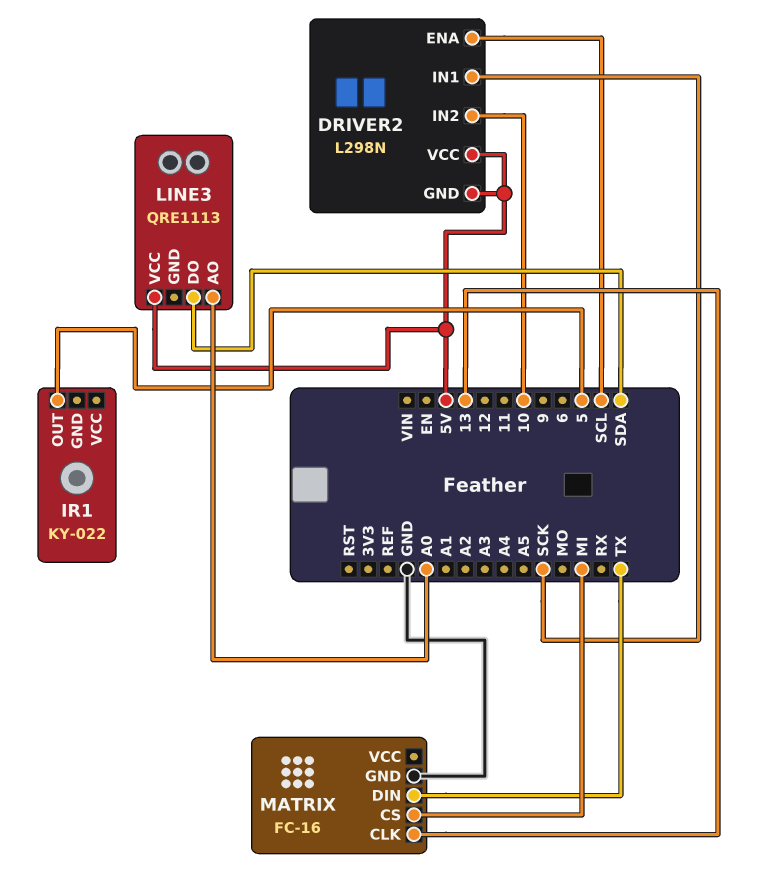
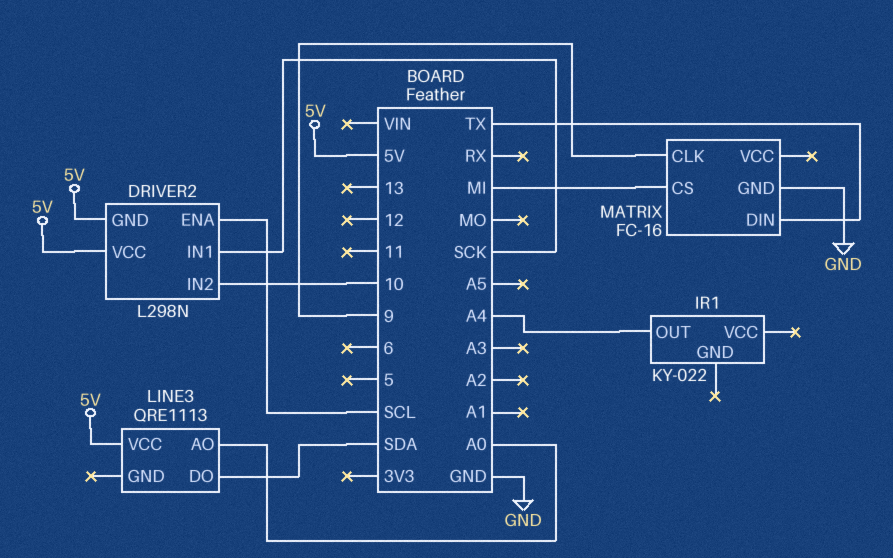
IR1 pin OUT: 5 -> A4
MATRIX pin CLK: 13 -> 9

